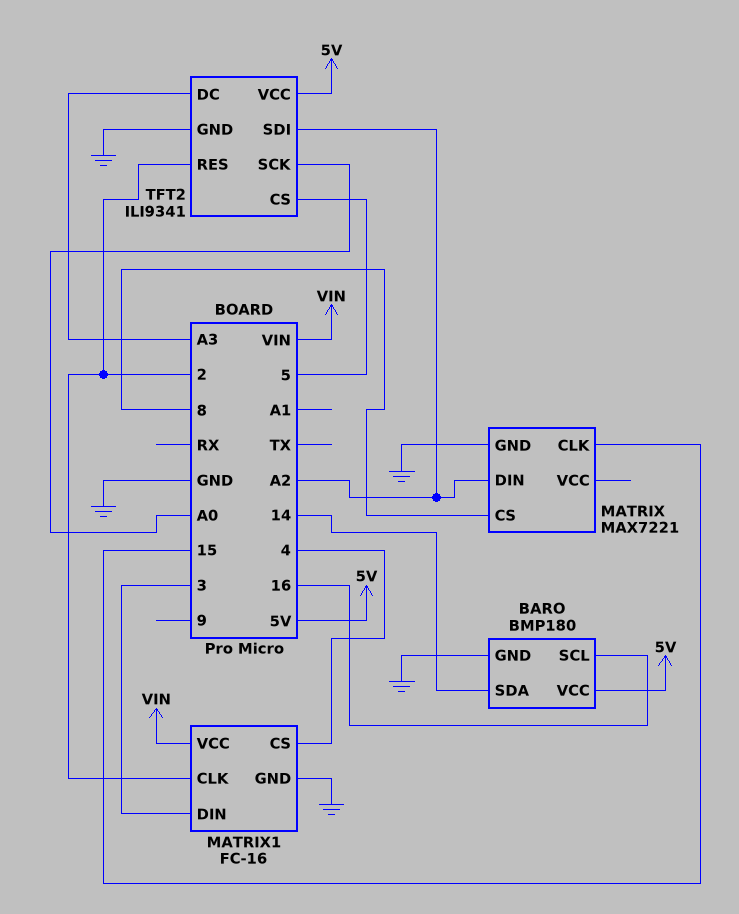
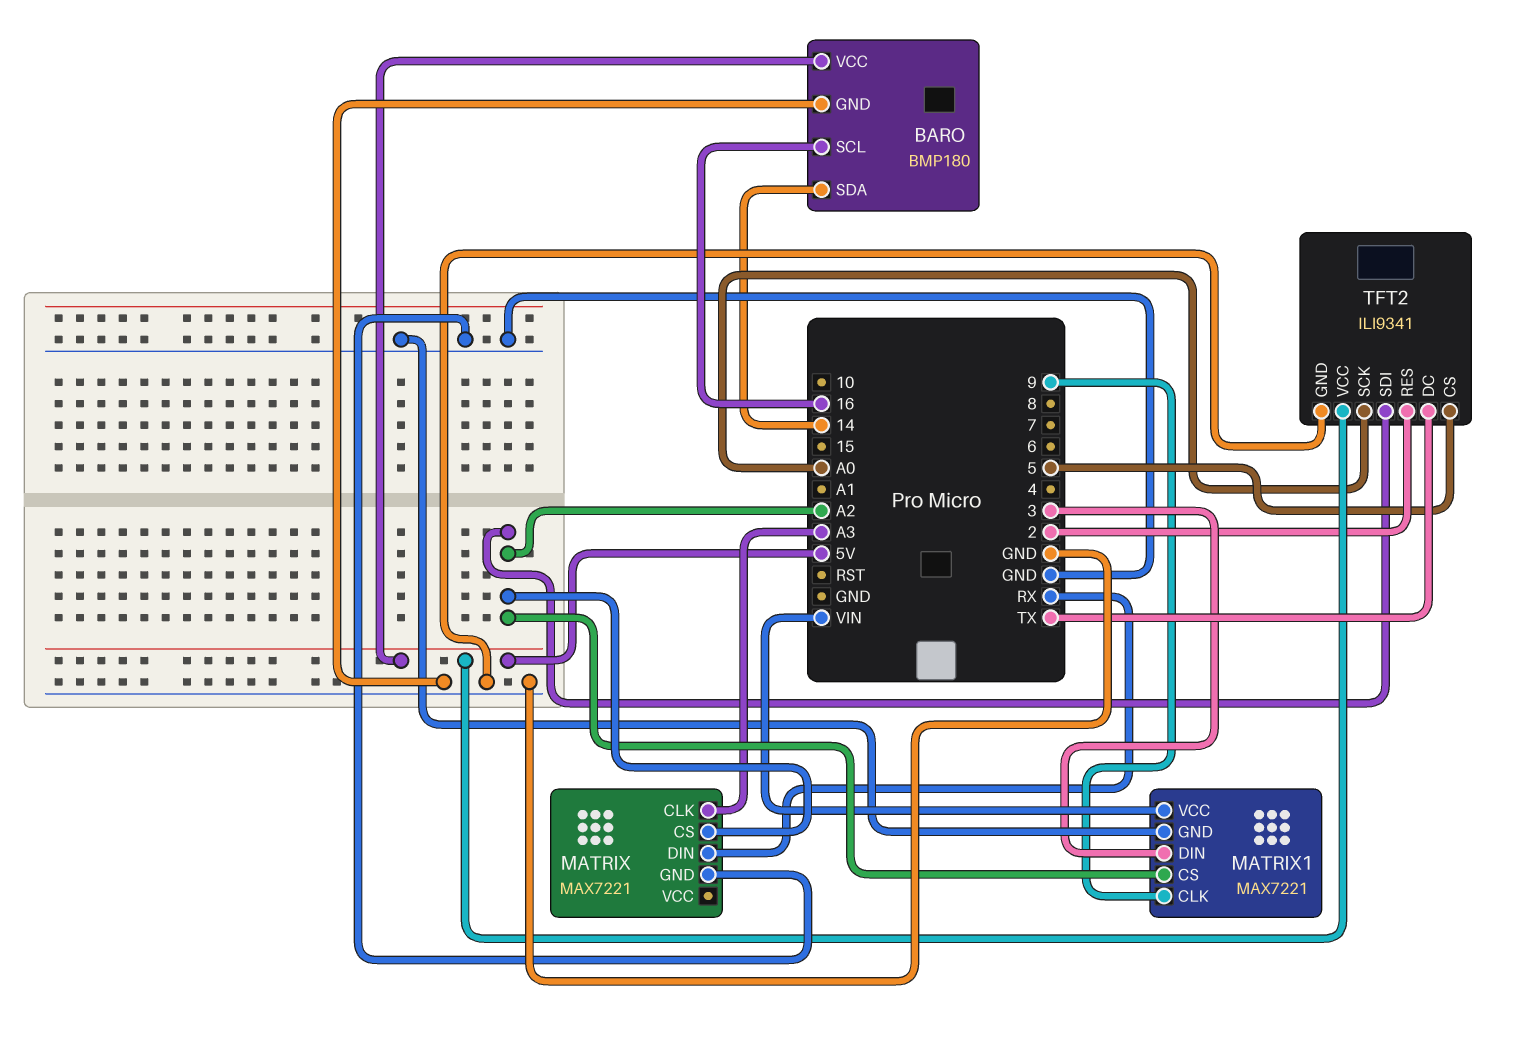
MATRIX pin CLK: 15 -> A3
MATRIX pin CS: 8 -> A2
MATRIX pin DIN: A2 -> RX
MATRIX1: FC-16 -> MAX7221
MATRIX1 pin CLK: 2 -> 9
MATRIX1 pin CS: 4 -> A2
TFT2 pin DC: A3 -> TX

